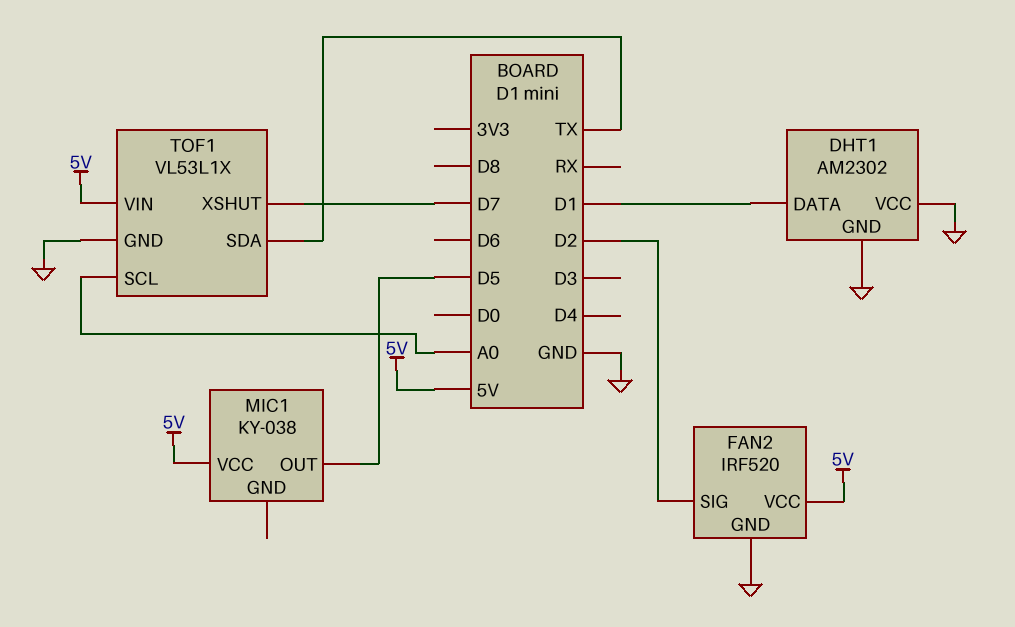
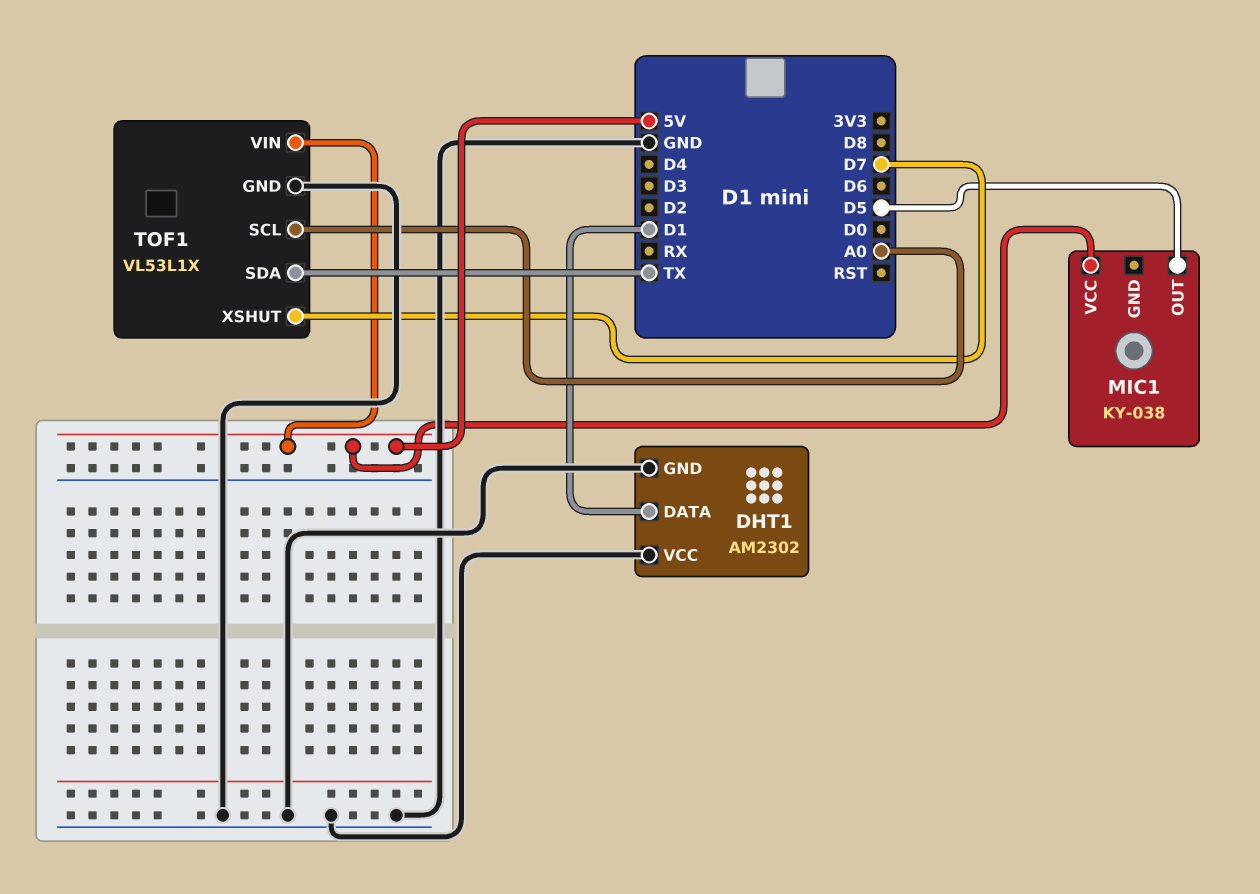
FAN2: IRF520 -> none
FAN2 pin GND: GND -> none
FAN2 pin SIG: D2 -> none
FAN2 pin VCC: 5V -> none

